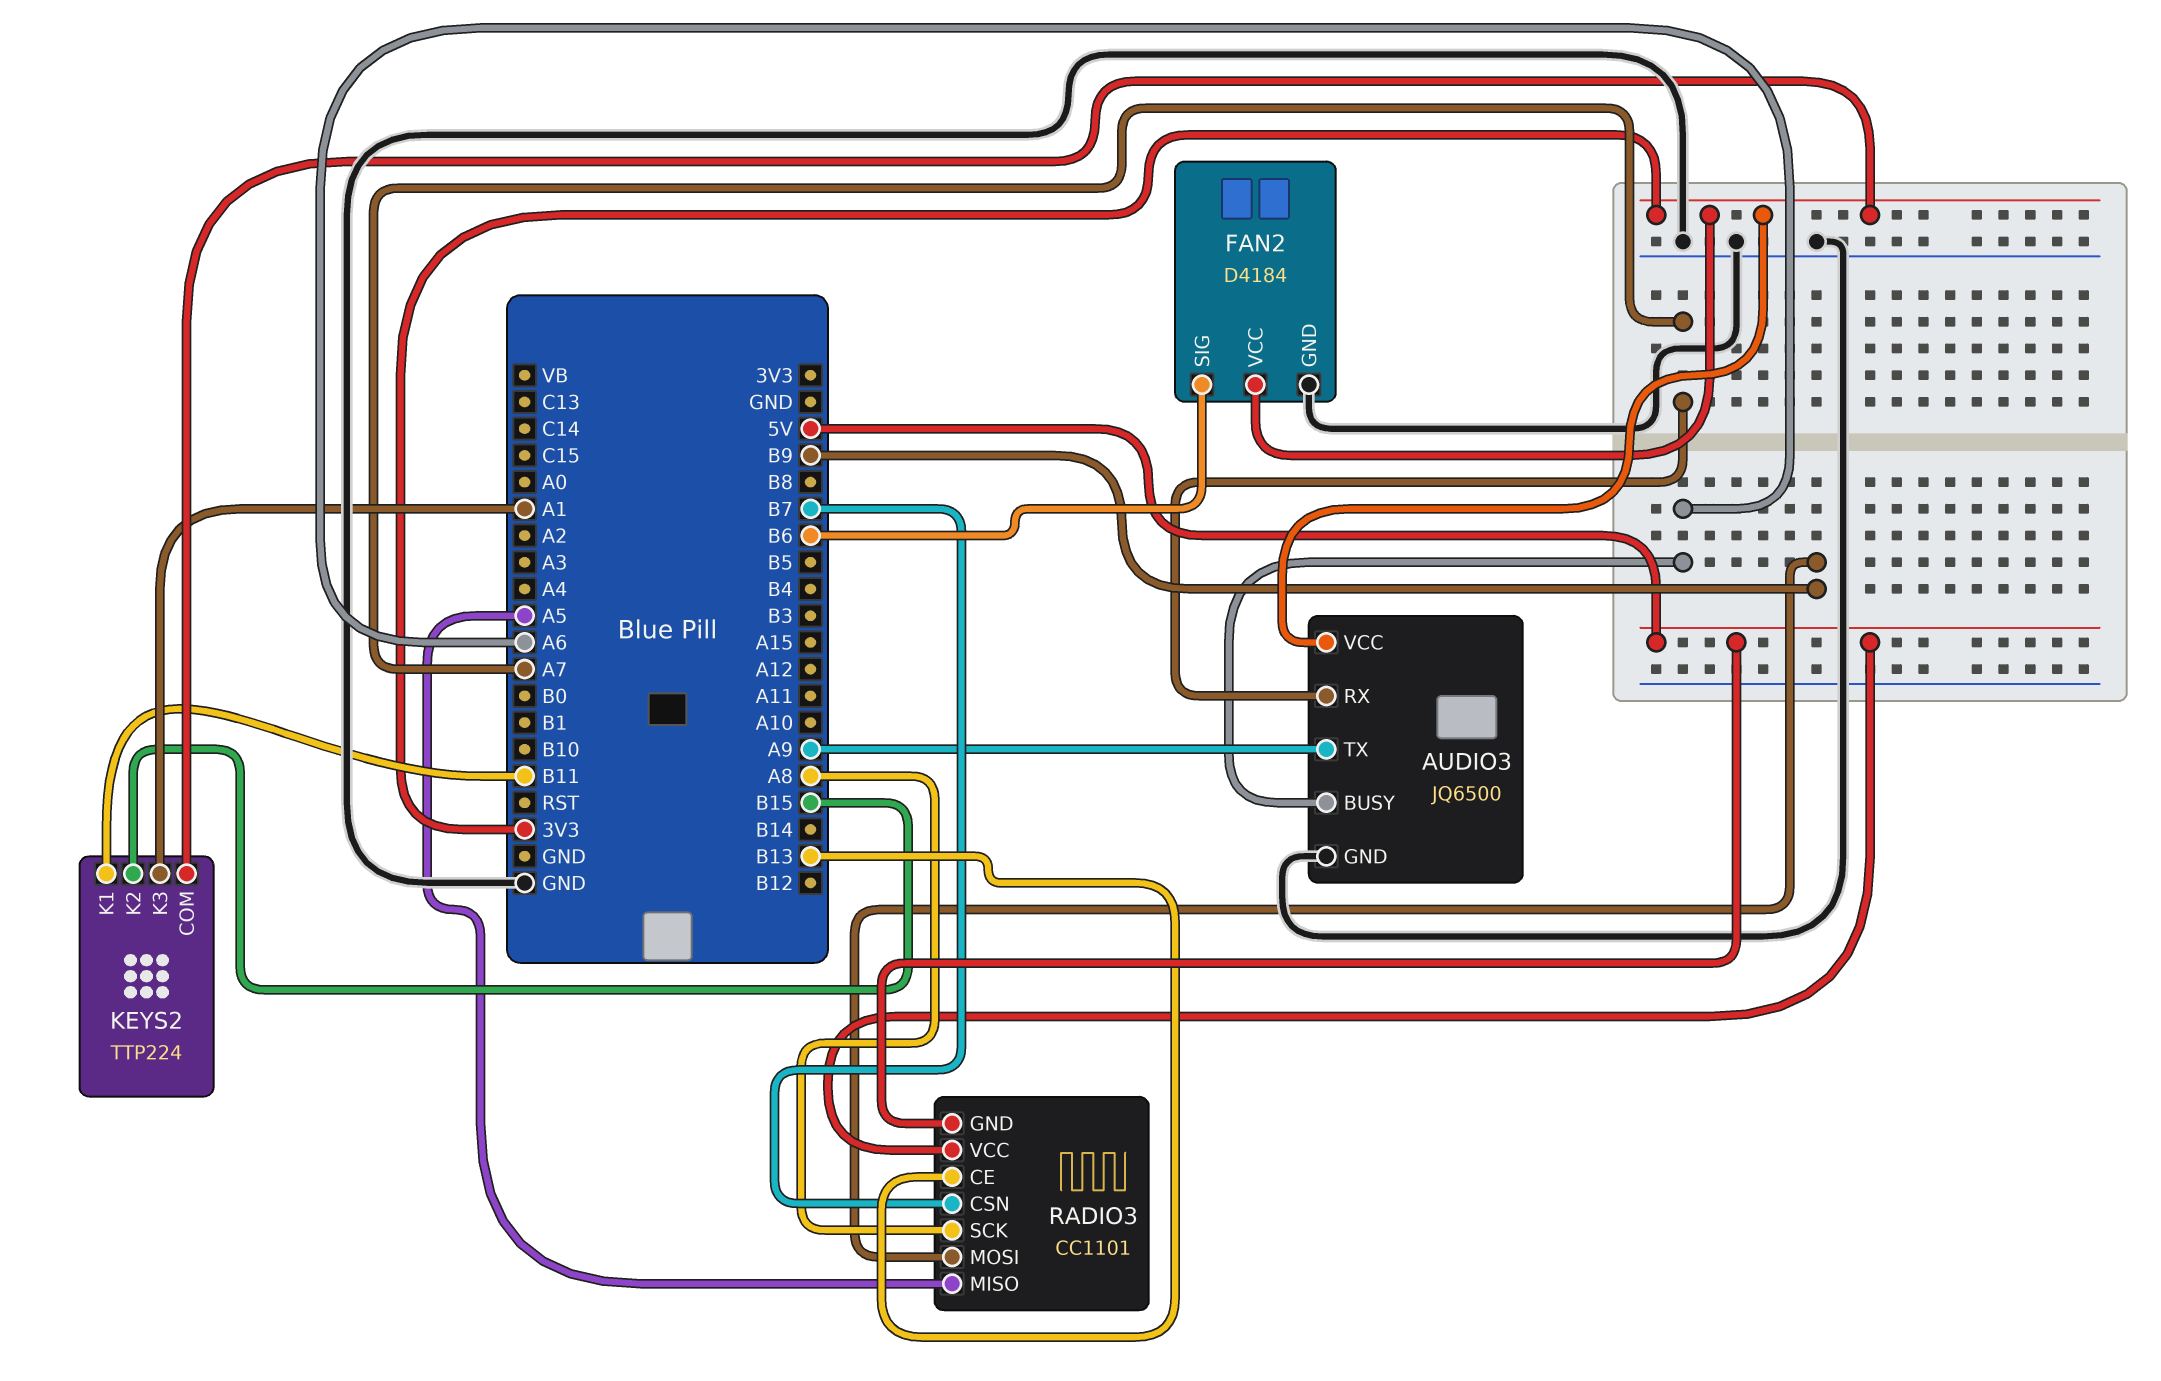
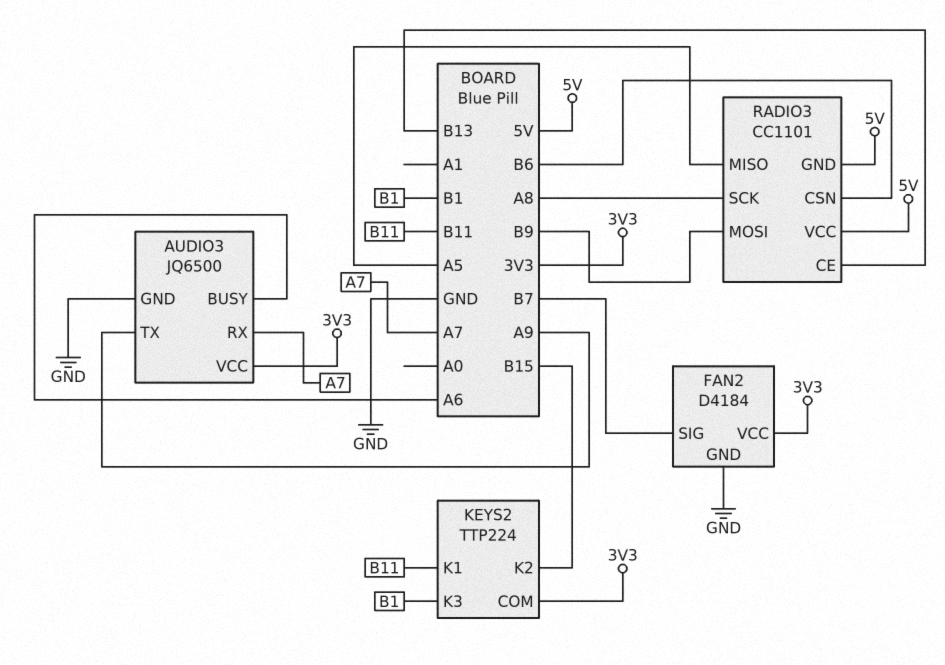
FAN2 pin SIG: B6 -> B7
KEYS2 pin K3: A1 -> B1
RADIO3 pin CSN: B7 -> B6

